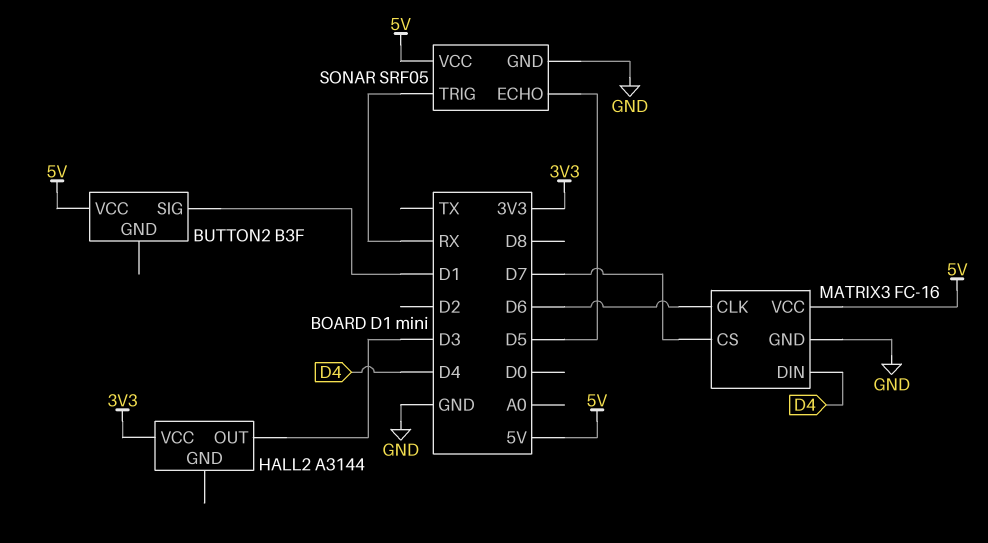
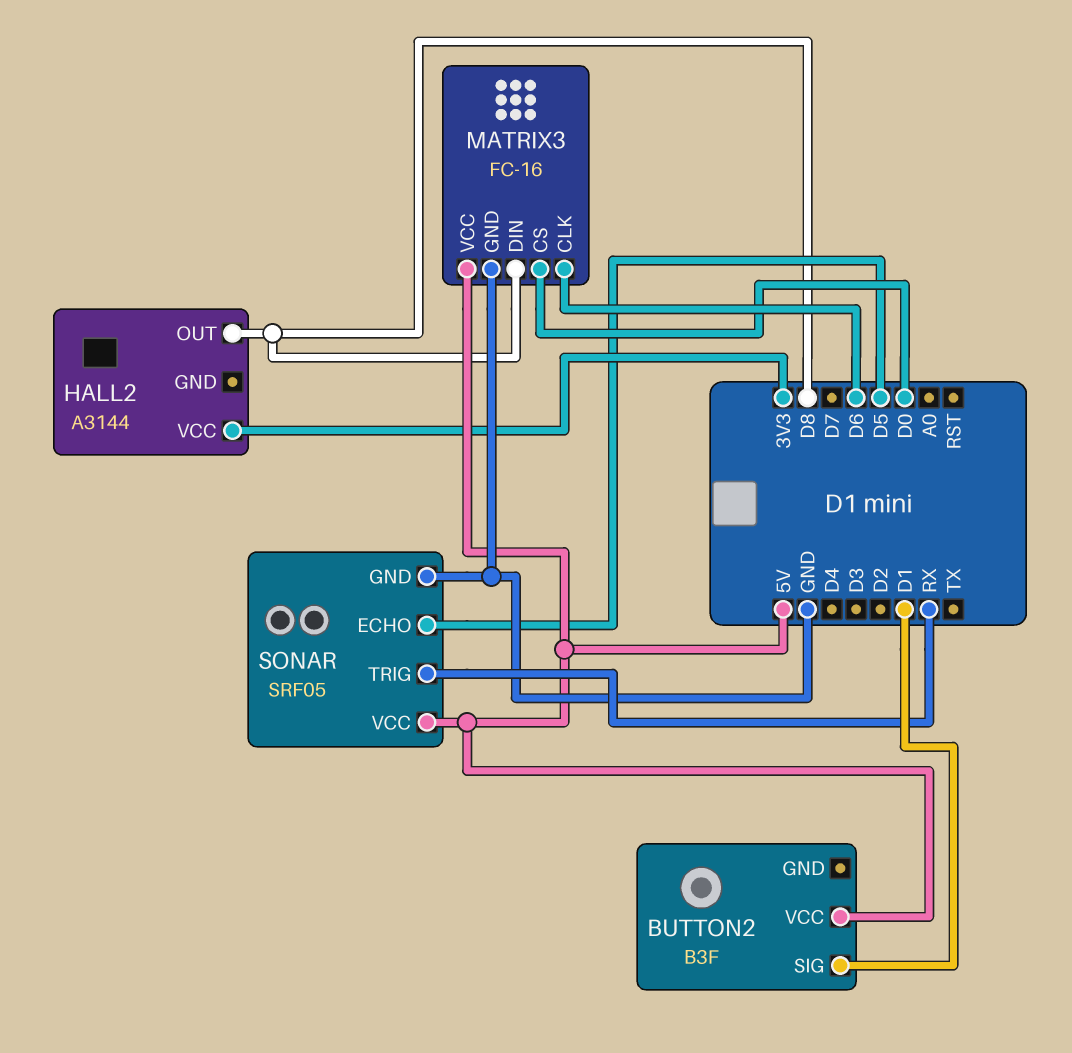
HALL2 pin OUT: D3 -> D8
MATRIX3 pin CS: D7 -> D0
MATRIX3 pin DIN: D4 -> D8

